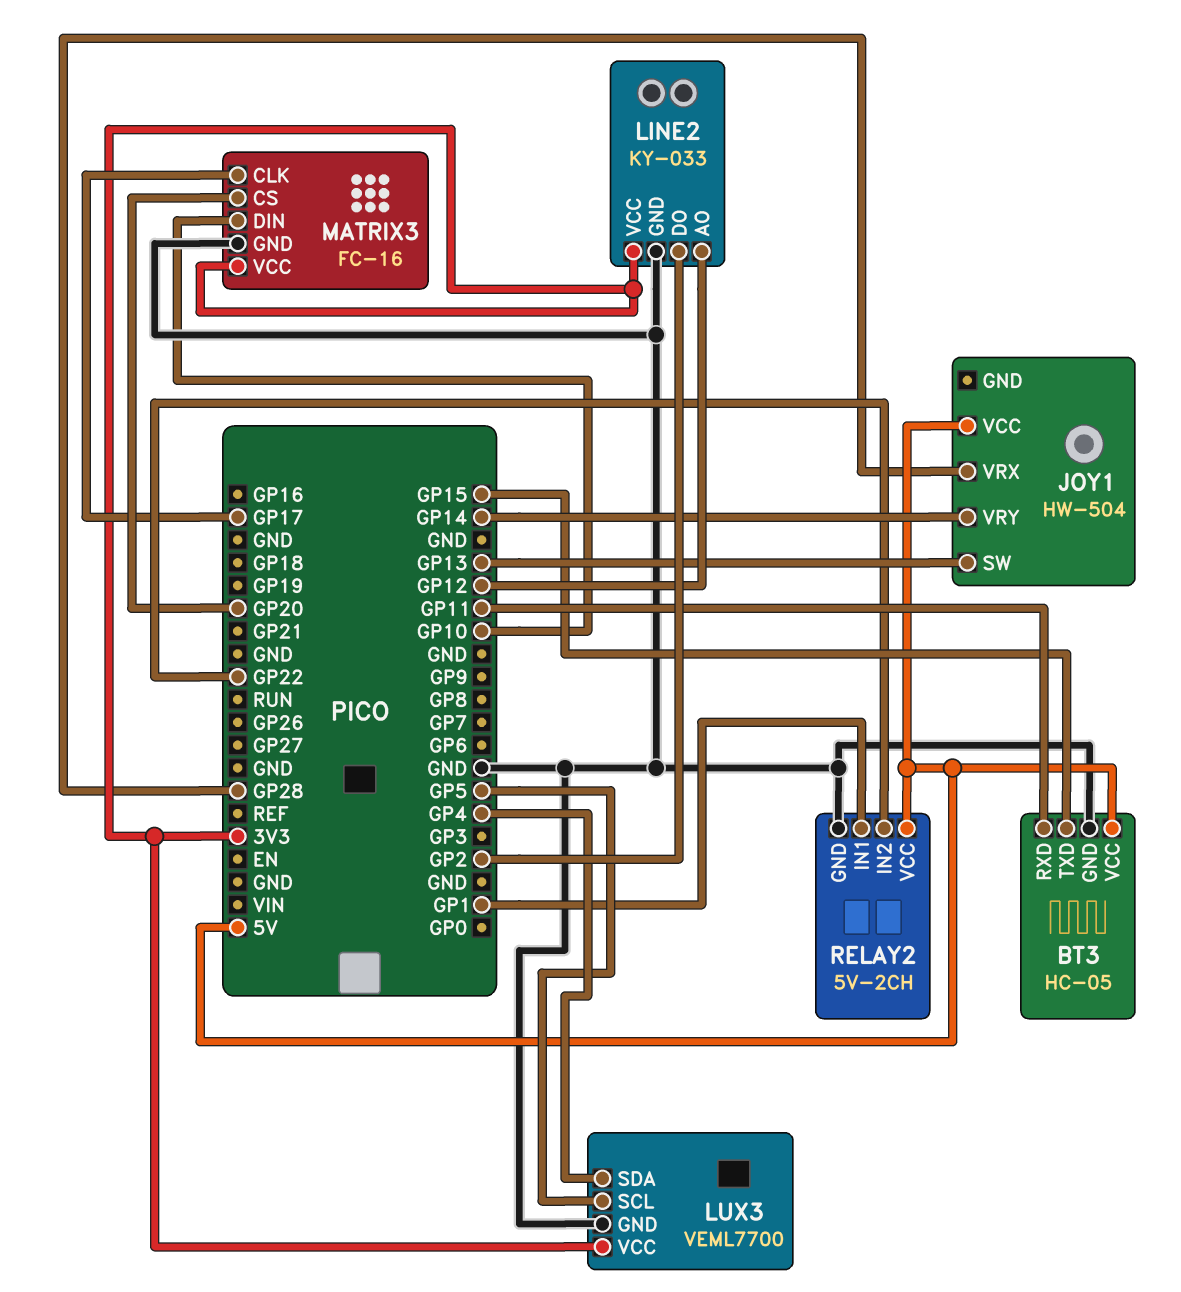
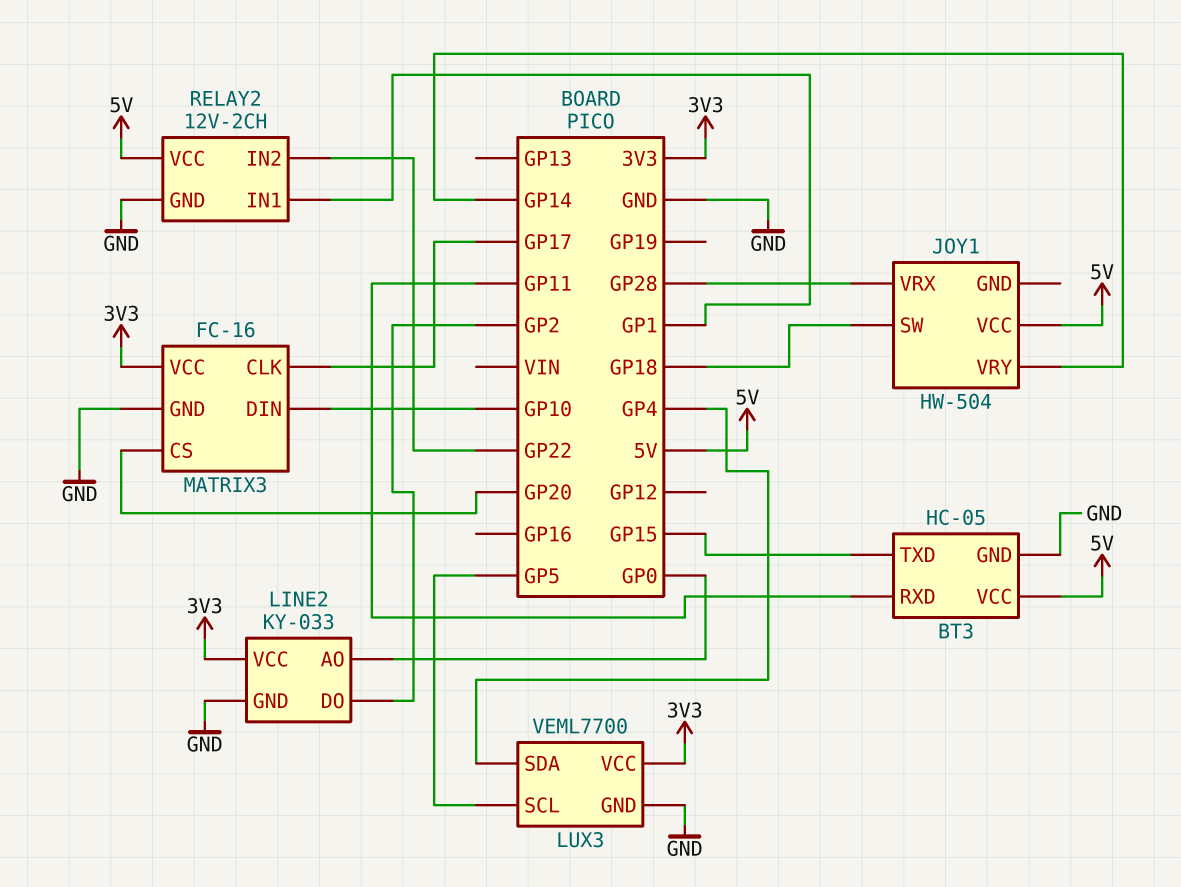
JOY1 pin SW: GP13 -> GP18
LINE2 pin AO: GP12 -> GP0
RELAY2: 5V-2CH -> 12V-2CH

